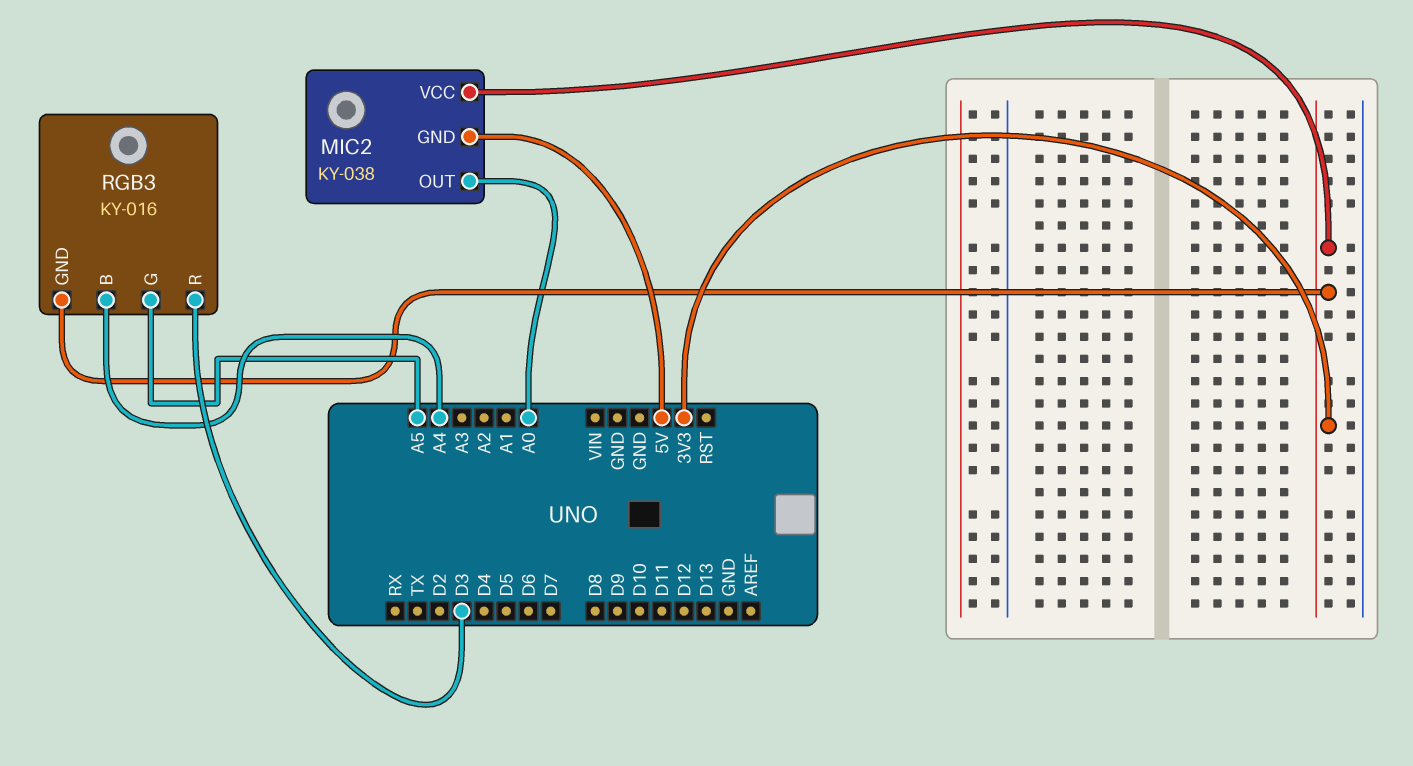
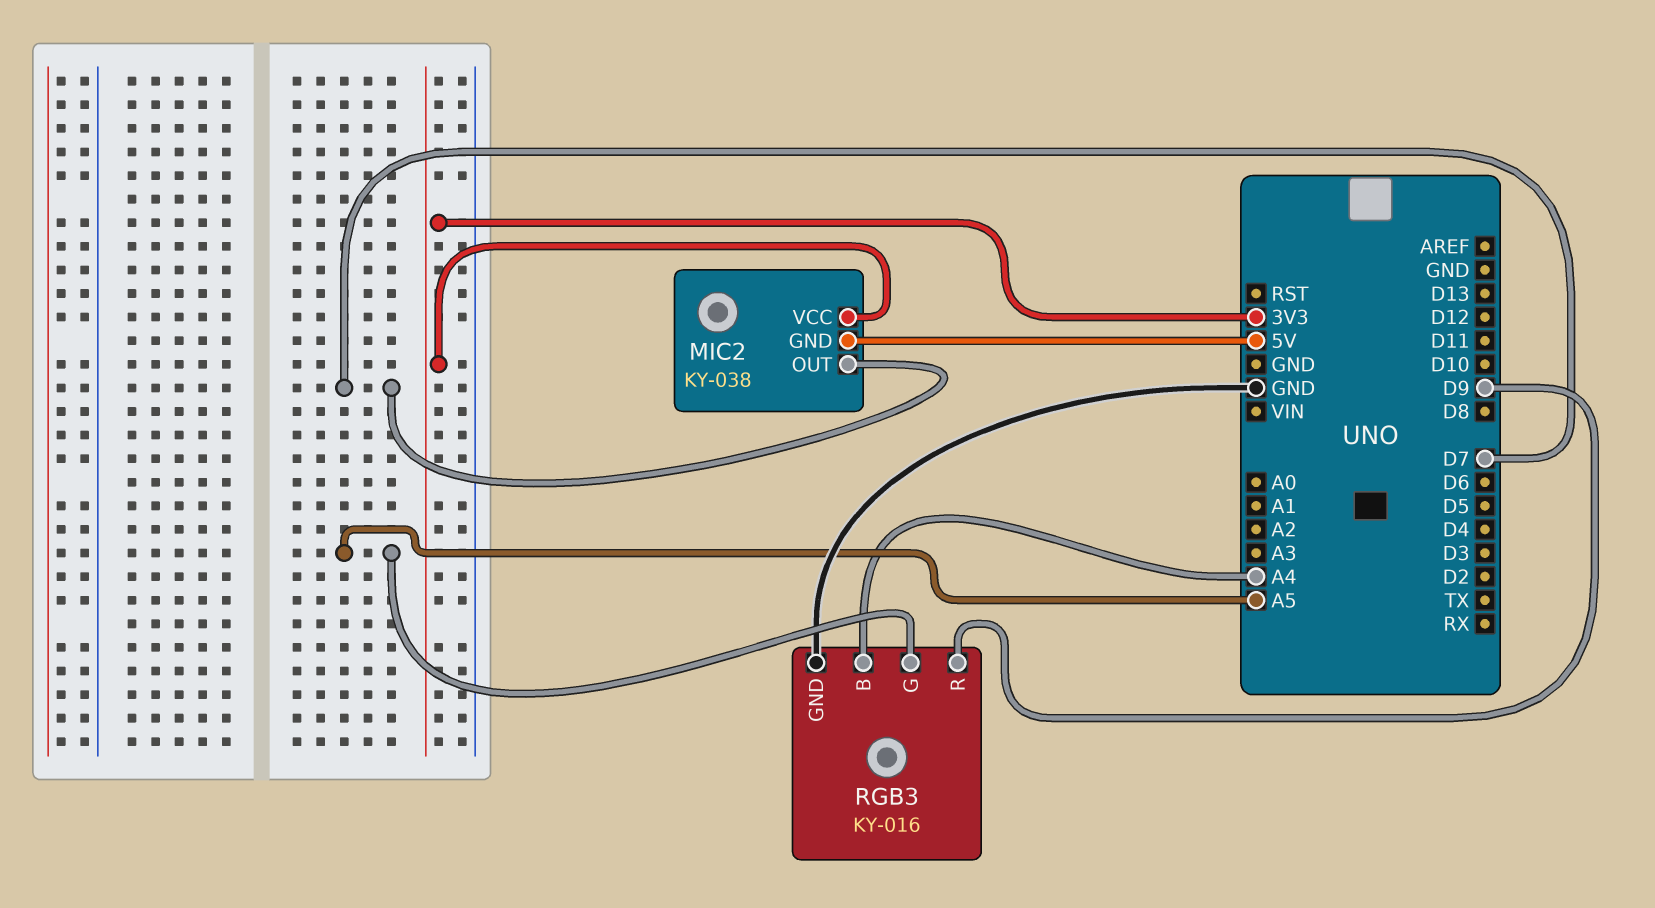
MIC2 pin OUT: A0 -> D7
RGB3 pin GND: 3V3 -> GND
RGB3 pin R: D3 -> D9

